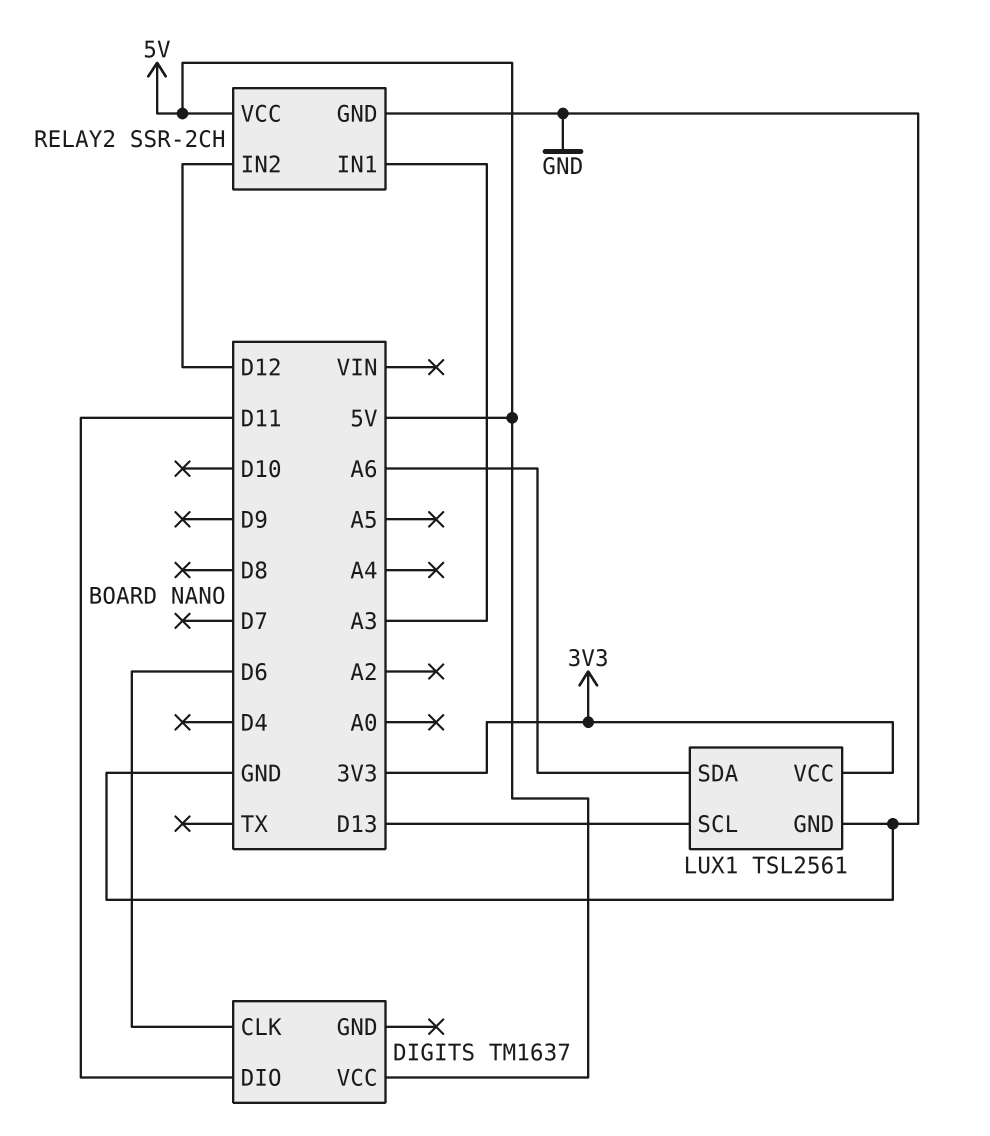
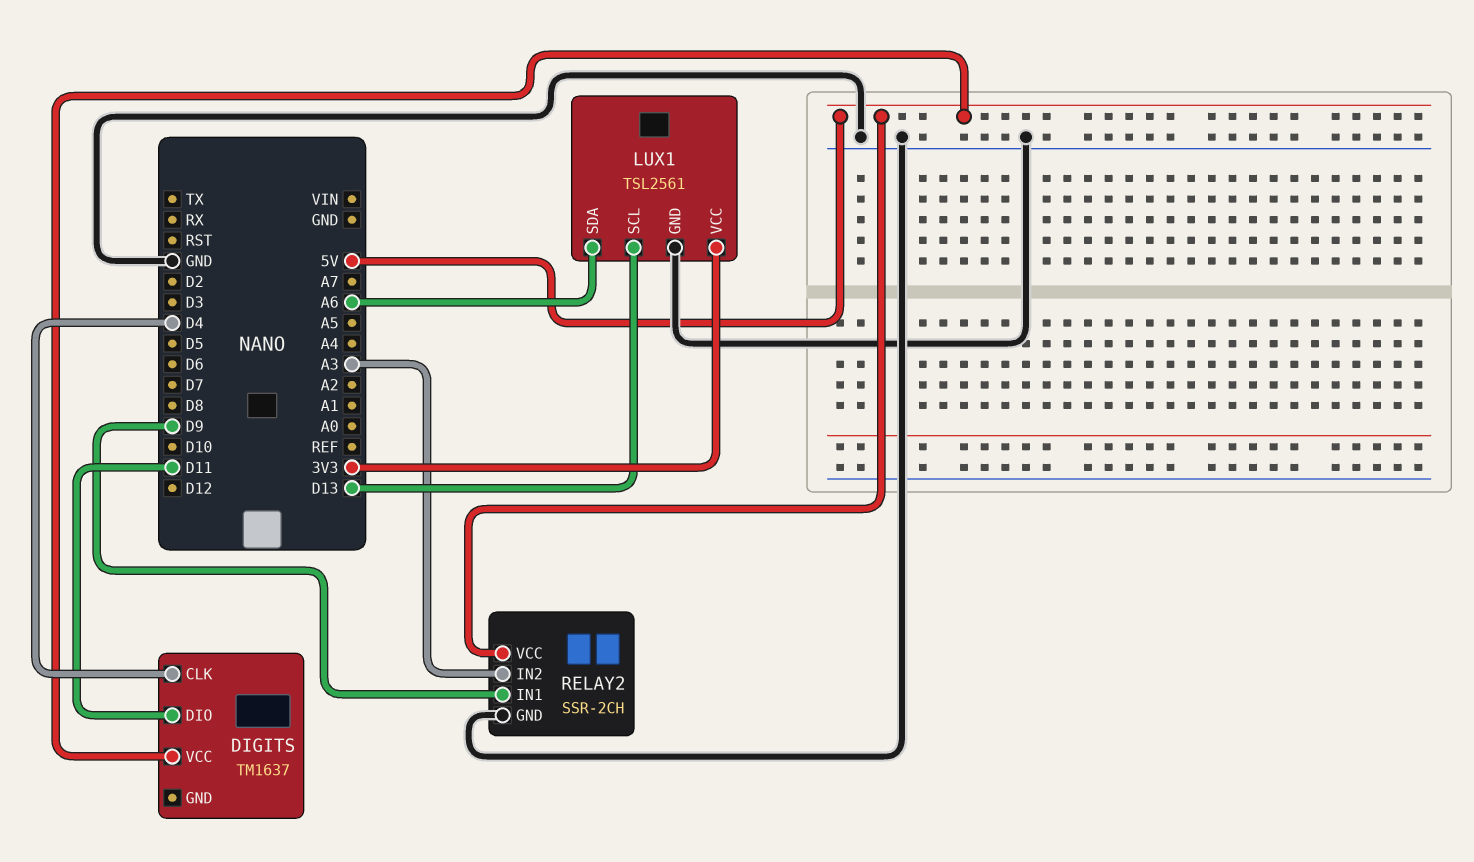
DIGITS pin CLK: D6 -> D4
RELAY2 pin IN1: A3 -> D9
RELAY2 pin IN2: D12 -> A3

